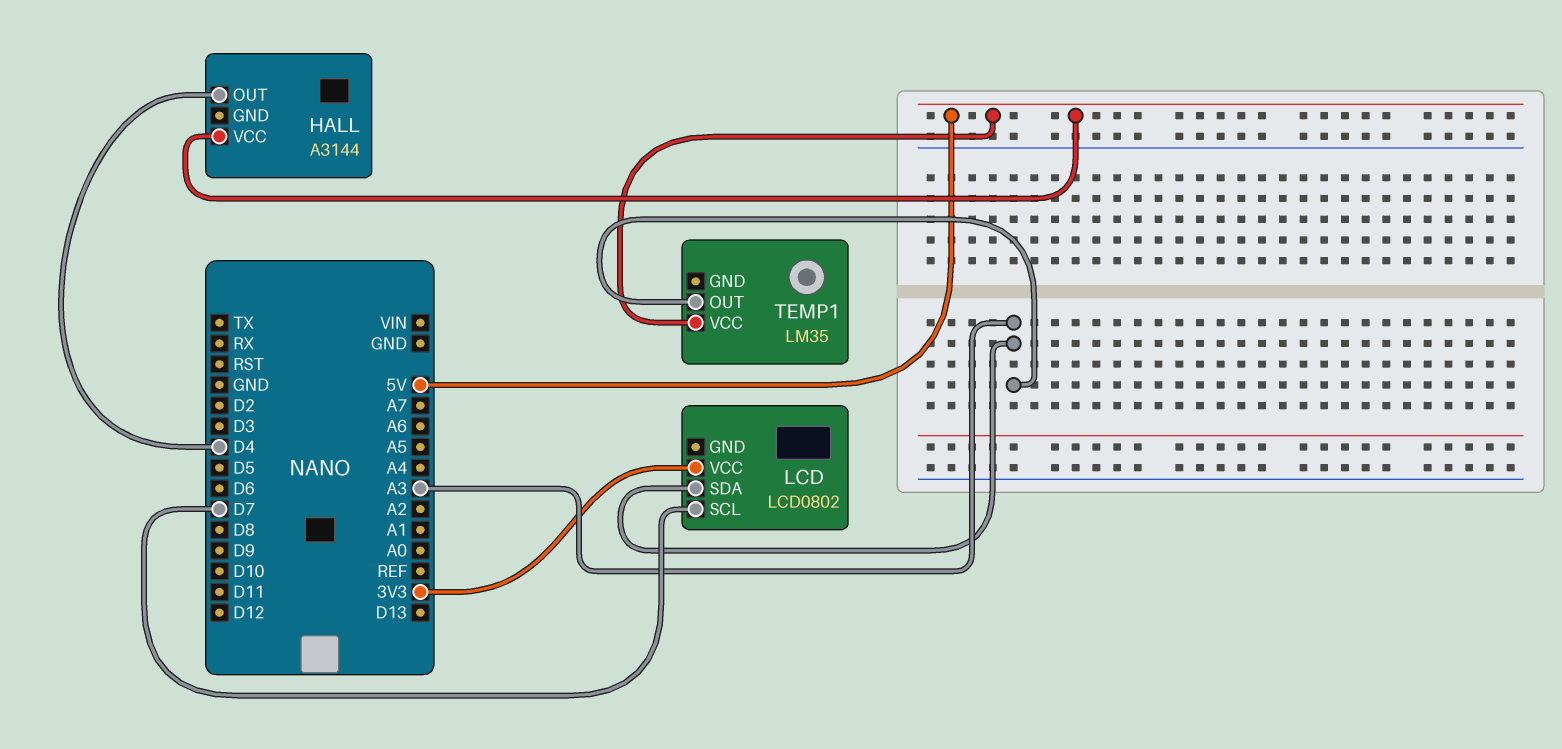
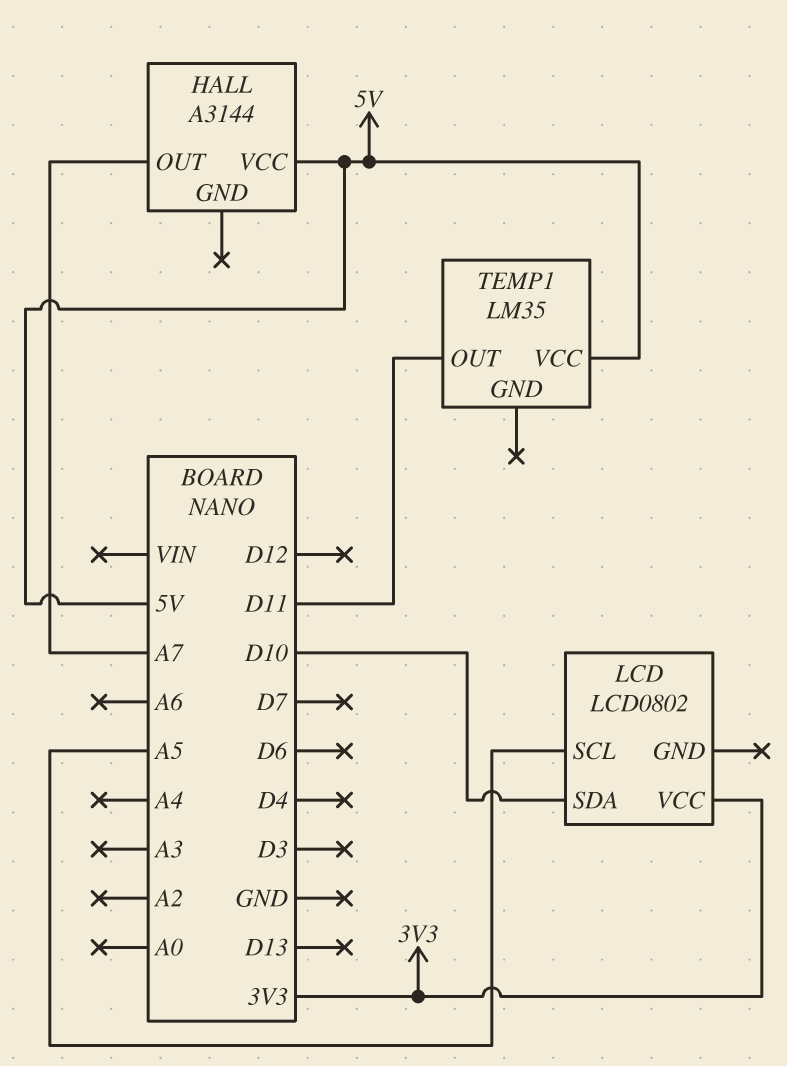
HALL pin OUT: D4 -> A7
LCD pin SCL: D7 -> A5
LCD pin SDA: A3 -> D10
TEMP1 pin OUT: A3 -> D11

